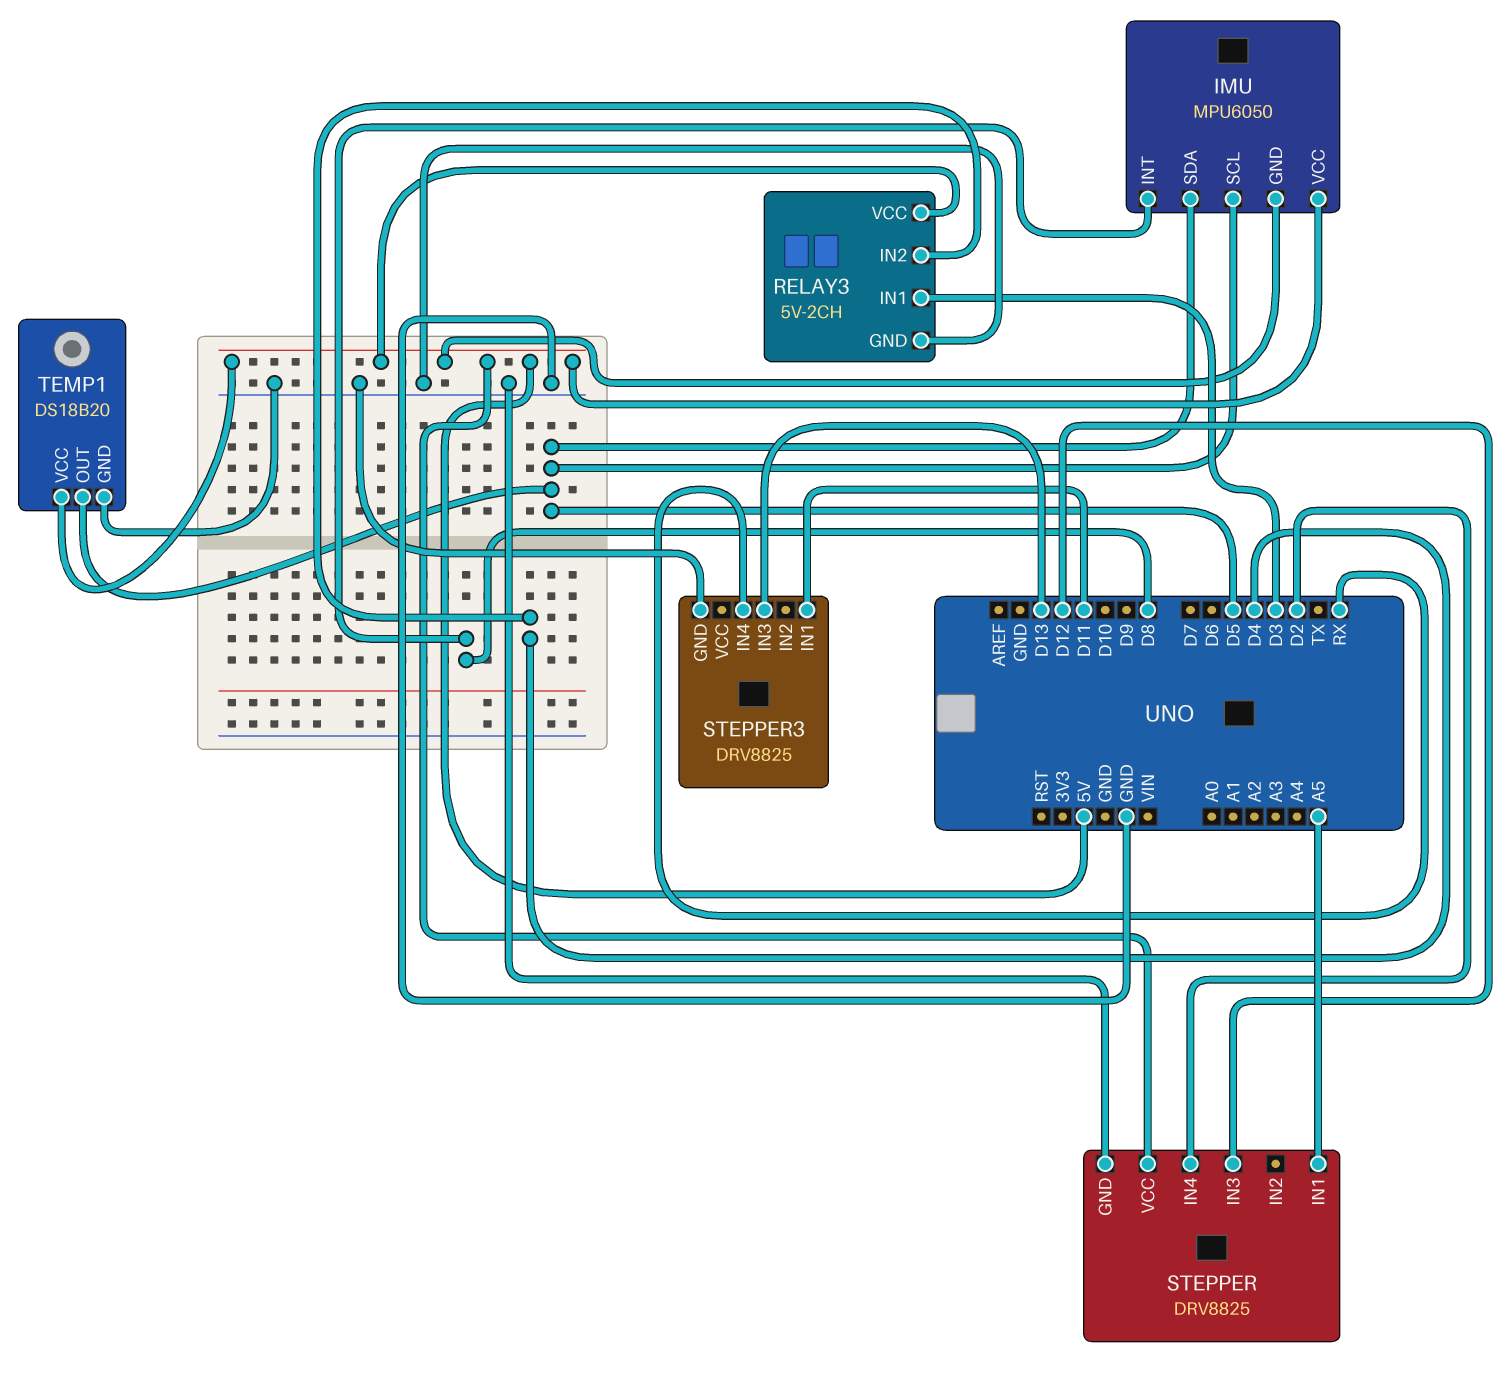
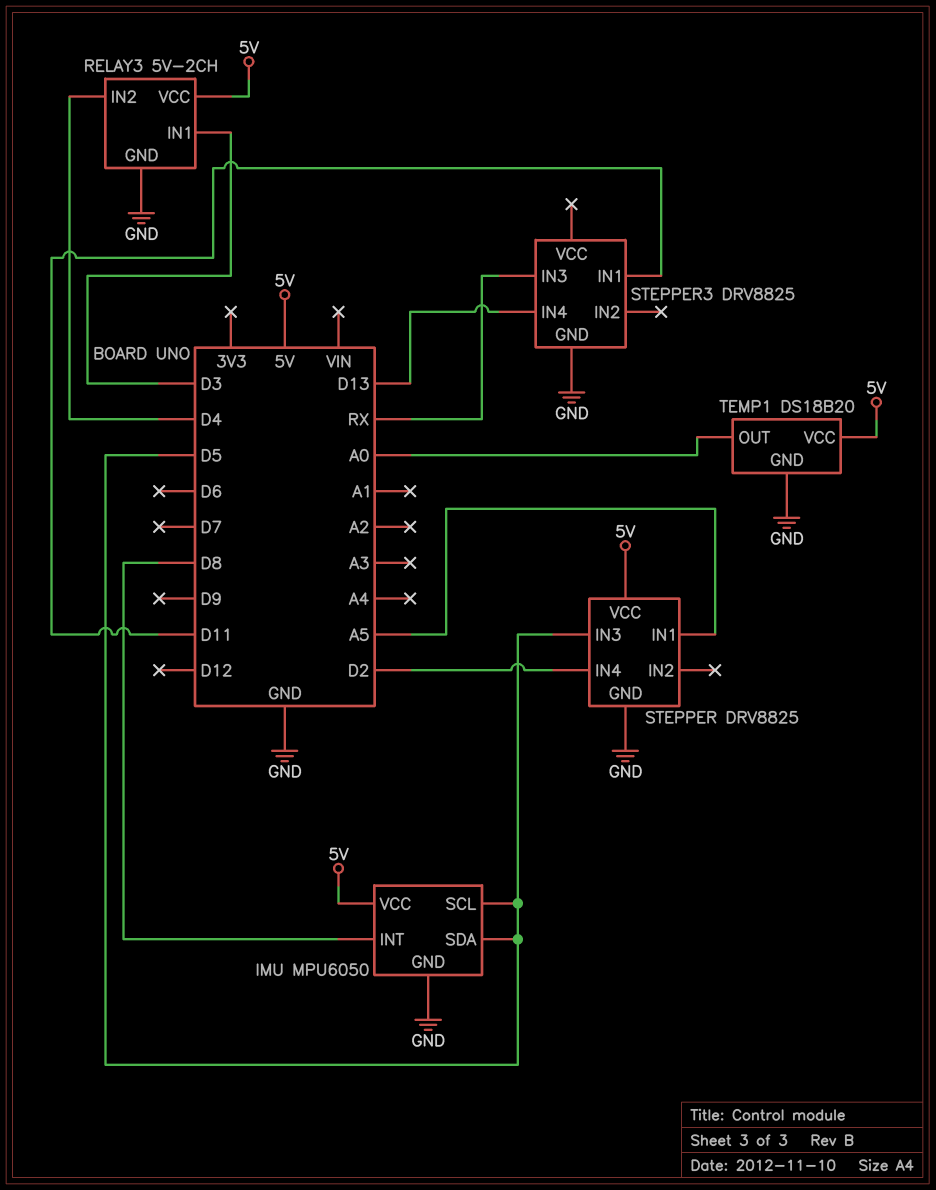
IMU pin GND: 5V -> GND
STEPPER pin IN3: D12 -> D5
STEPPER3 pin IN3: D13 -> RX
STEPPER3 pin IN4: RX -> D13
TEMP1 pin OUT: D5 -> A0

